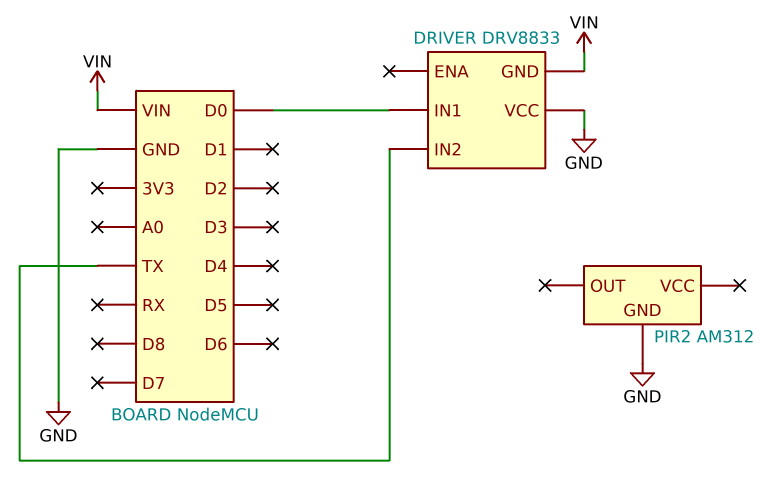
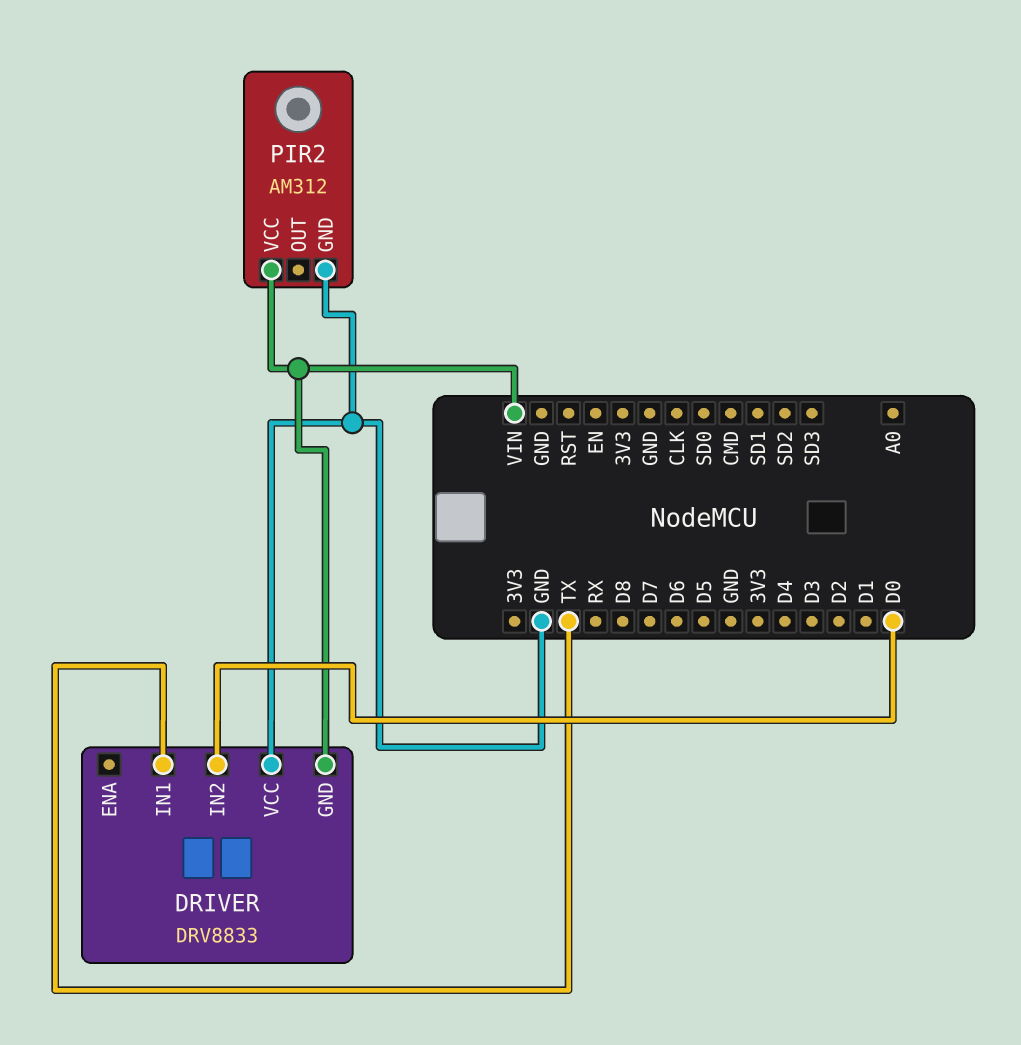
DRIVER pin IN1: D0 -> TX
DRIVER pin IN2: TX -> D0
PIR2 pin VCC: none -> VIN

